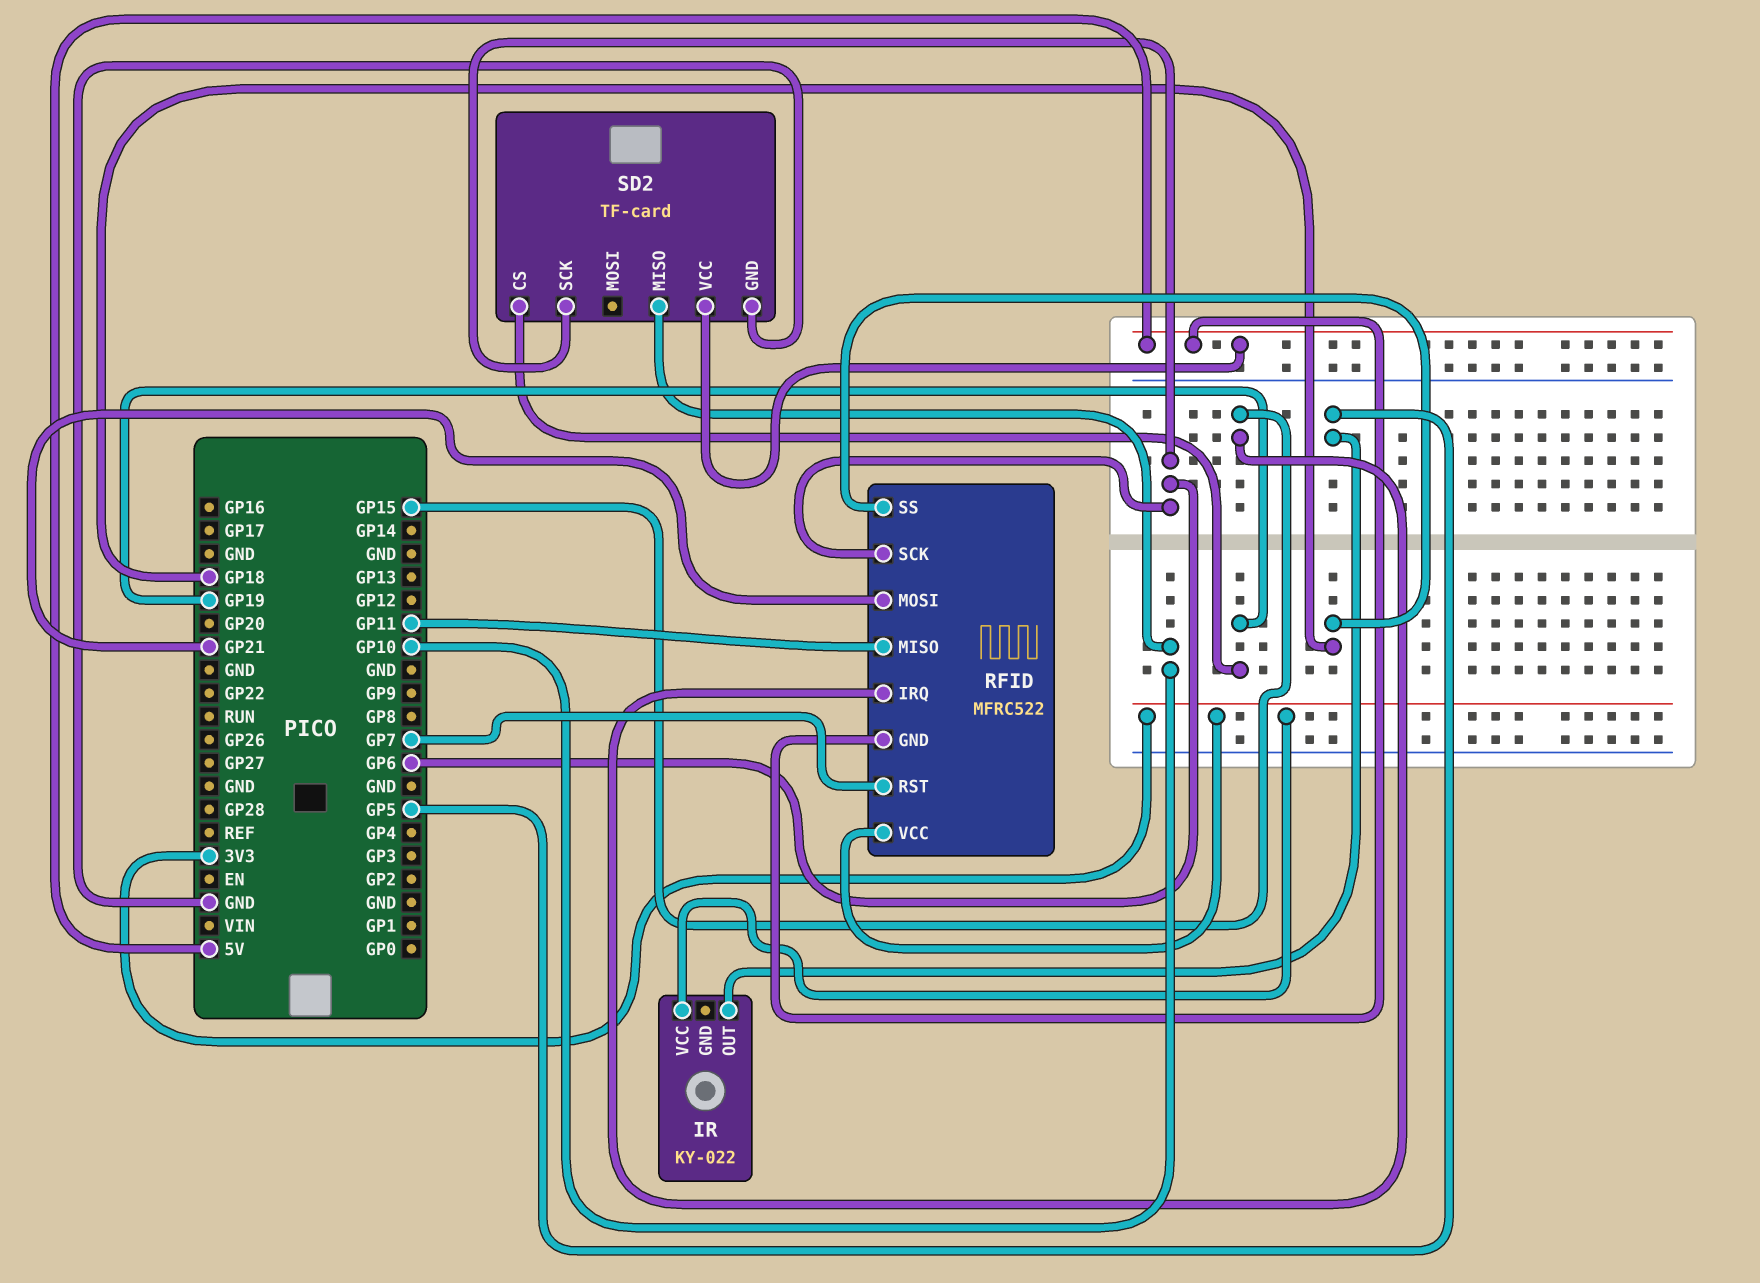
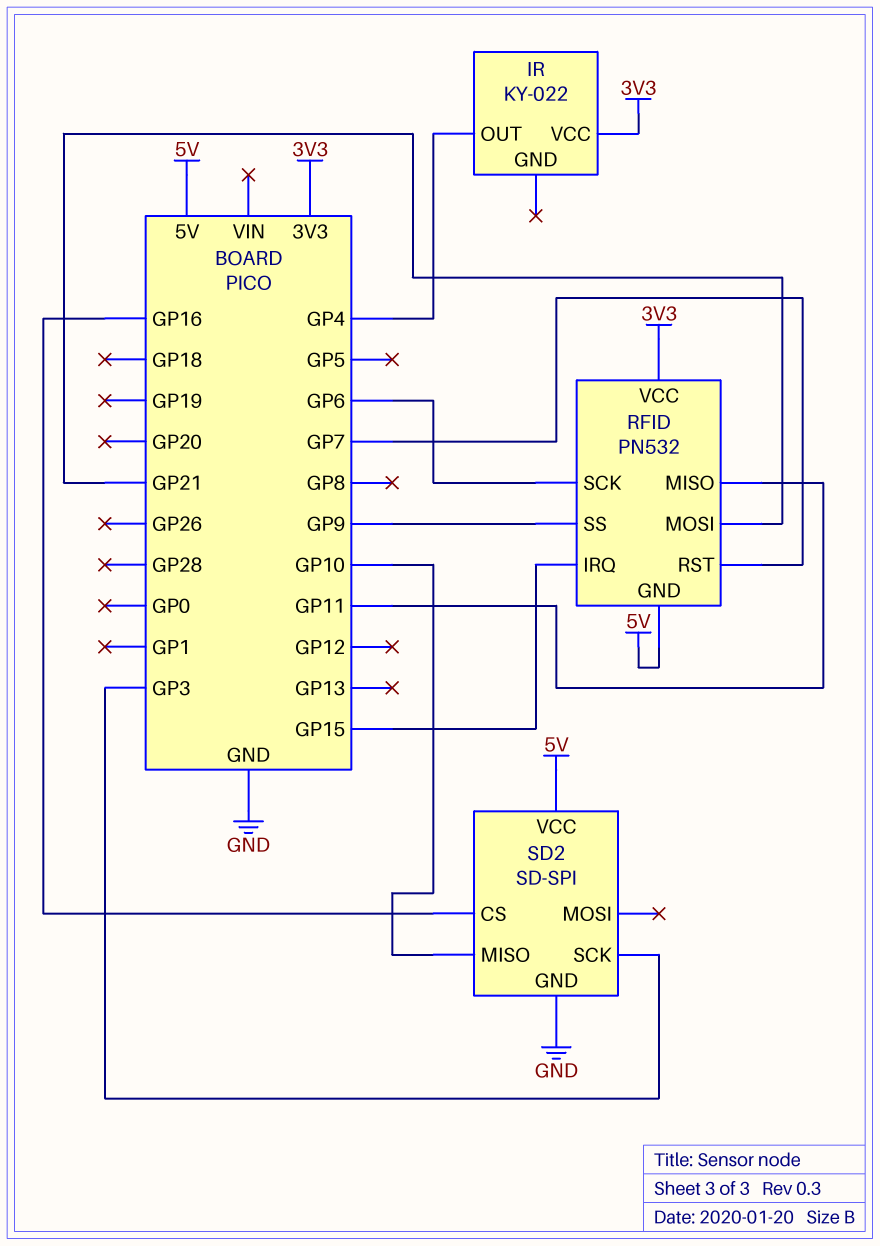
IR pin OUT: GP5 -> GP4
RFID: MFRC522 -> PN532
RFID pin SS: GP18 -> GP9
SD2: TF-card -> SD-SPI
SD2 pin CS: GP19 -> GP16
SD2 pin SCK: GP6 -> GP3

